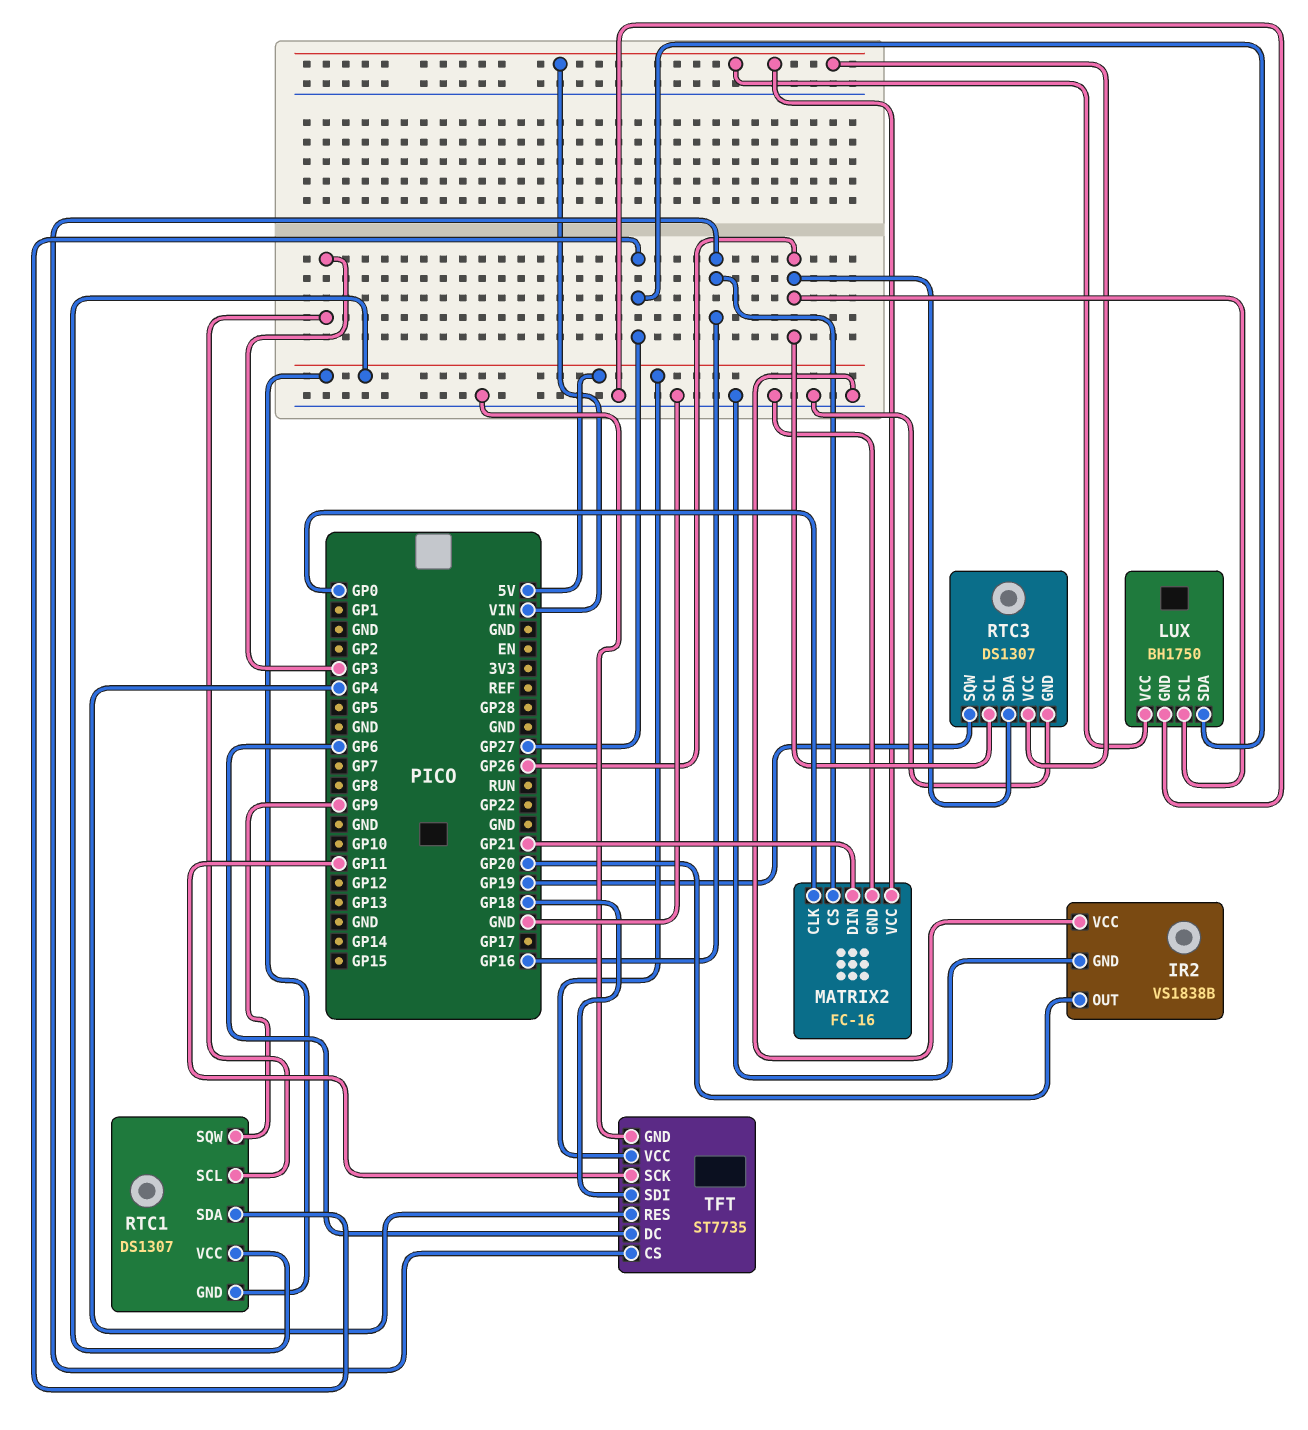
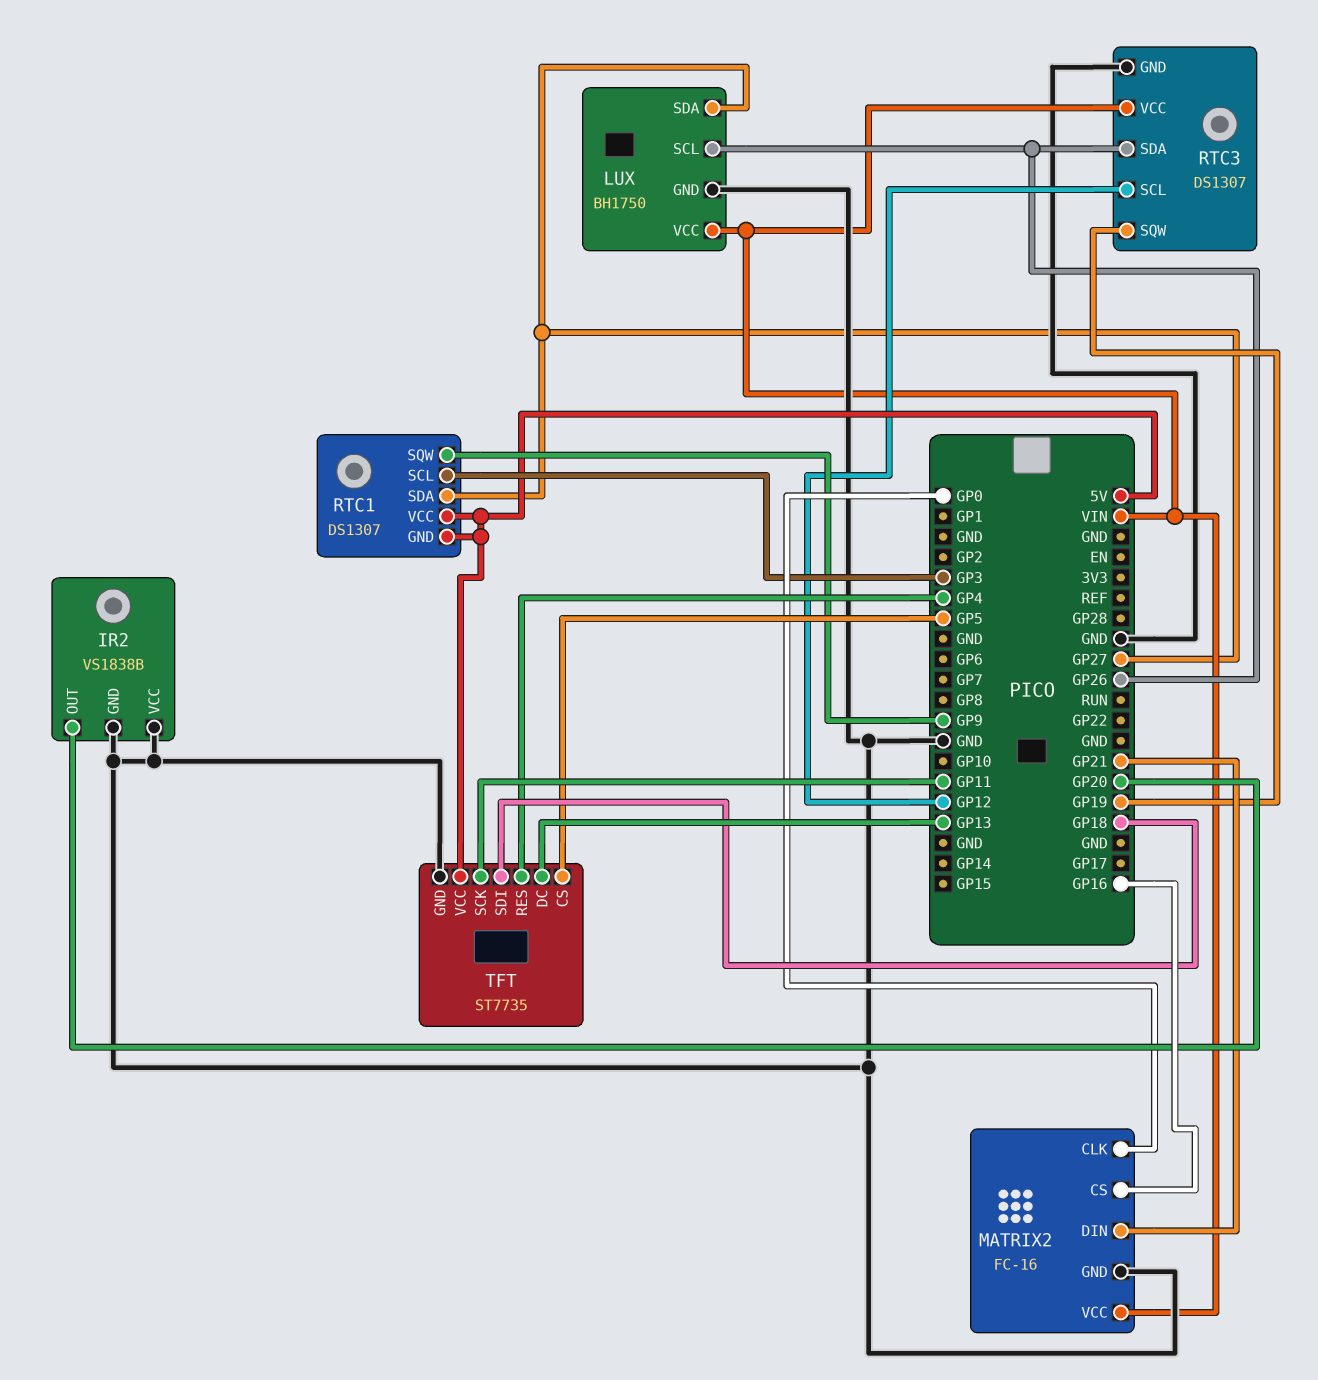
RTC3 pin SCL: GP26 -> GP12
TFT pin CS: GP16 -> GP5
TFT pin DC: GP6 -> GP13

